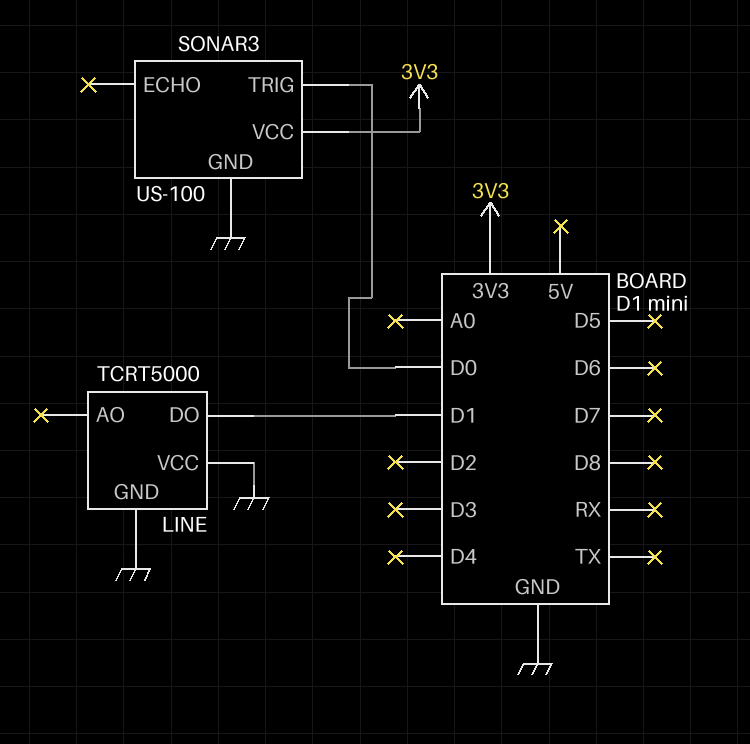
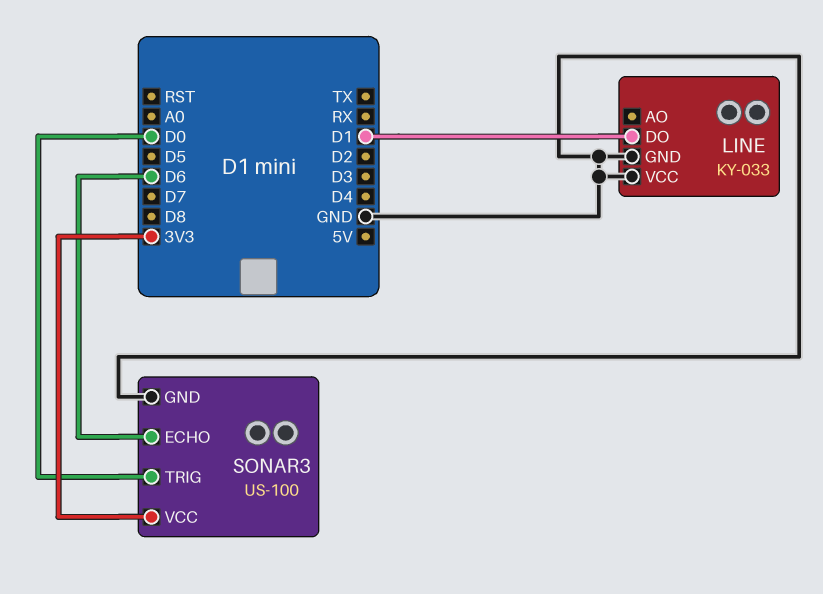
LINE: TCRT5000 -> KY-033
SONAR3 pin ECHO: none -> D6

